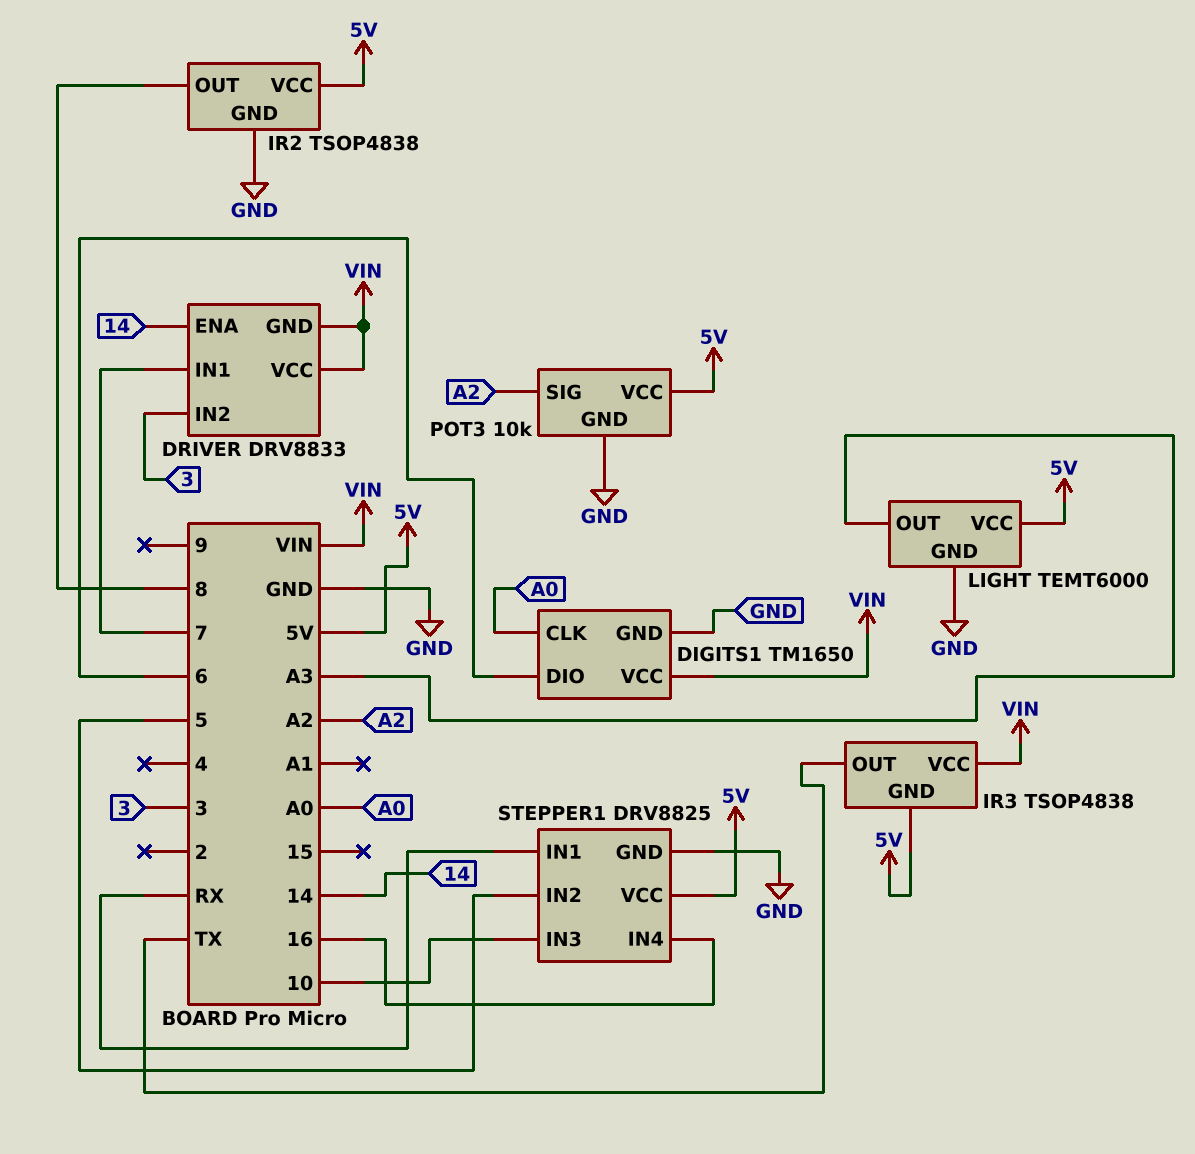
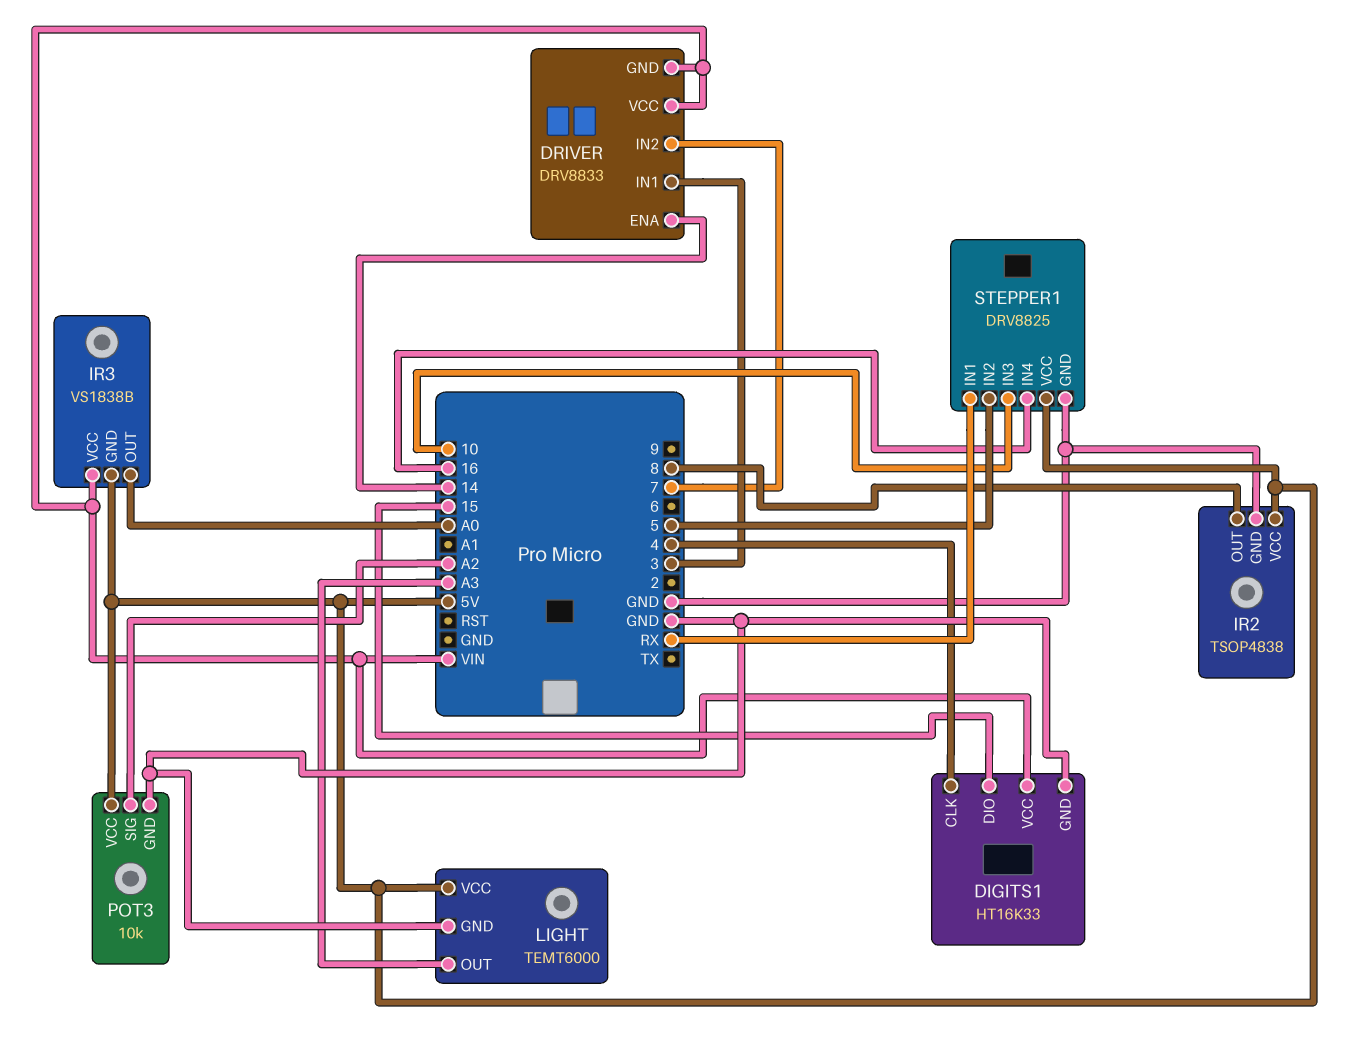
DIGITS1: TM1650 -> HT16K33
DIGITS1 pin CLK: A0 -> 4
DIGITS1 pin DIO: 6 -> 15
DRIVER pin IN1: 7 -> 3
DRIVER pin IN2: 3 -> 7
IR3: TSOP4838 -> VS1838B
IR3 pin OUT: TX -> A0

